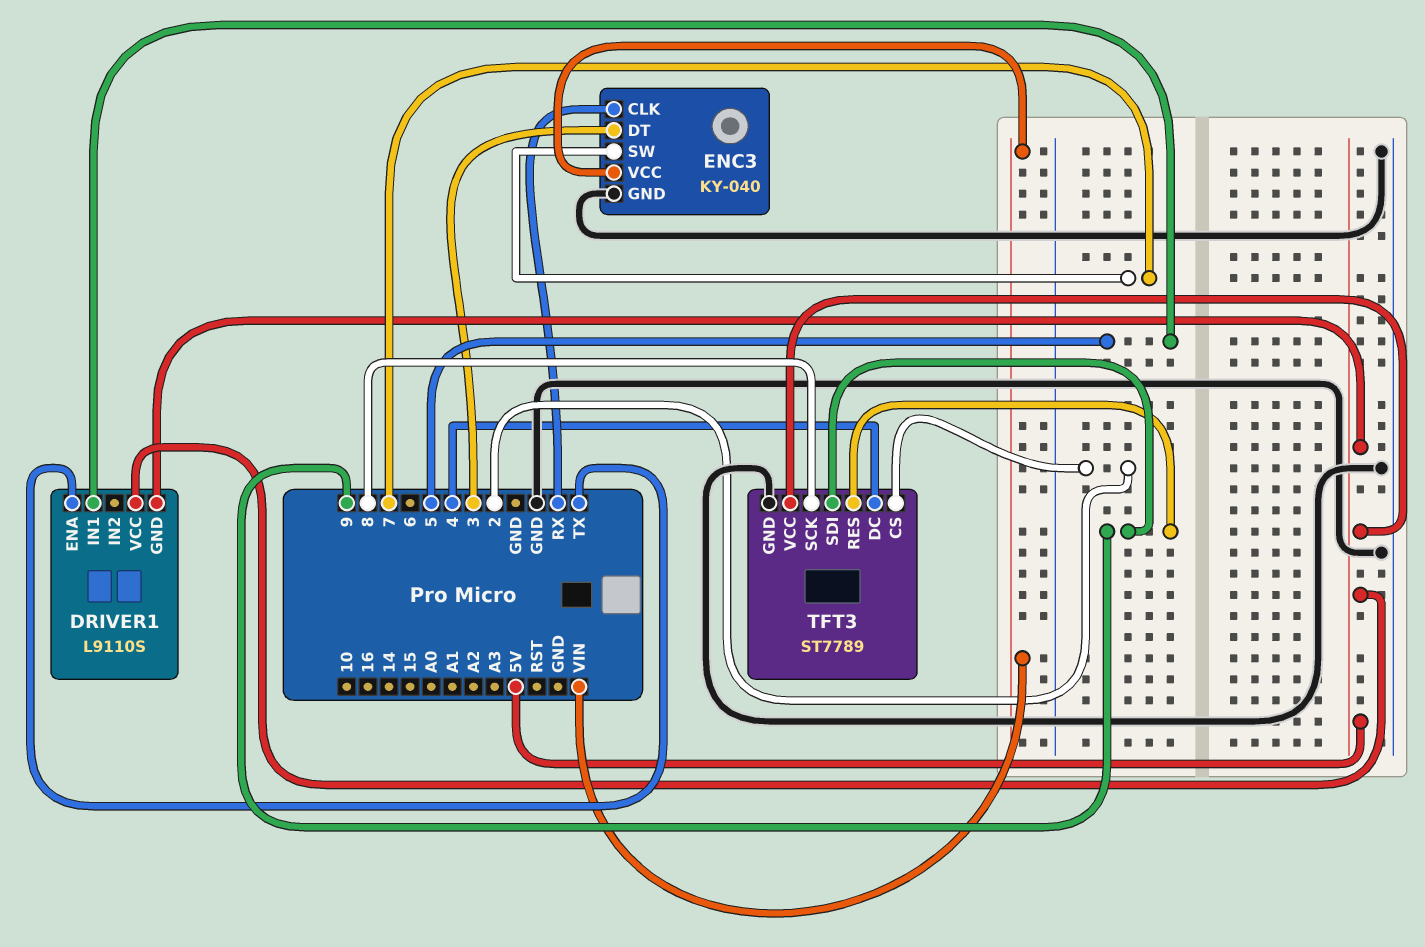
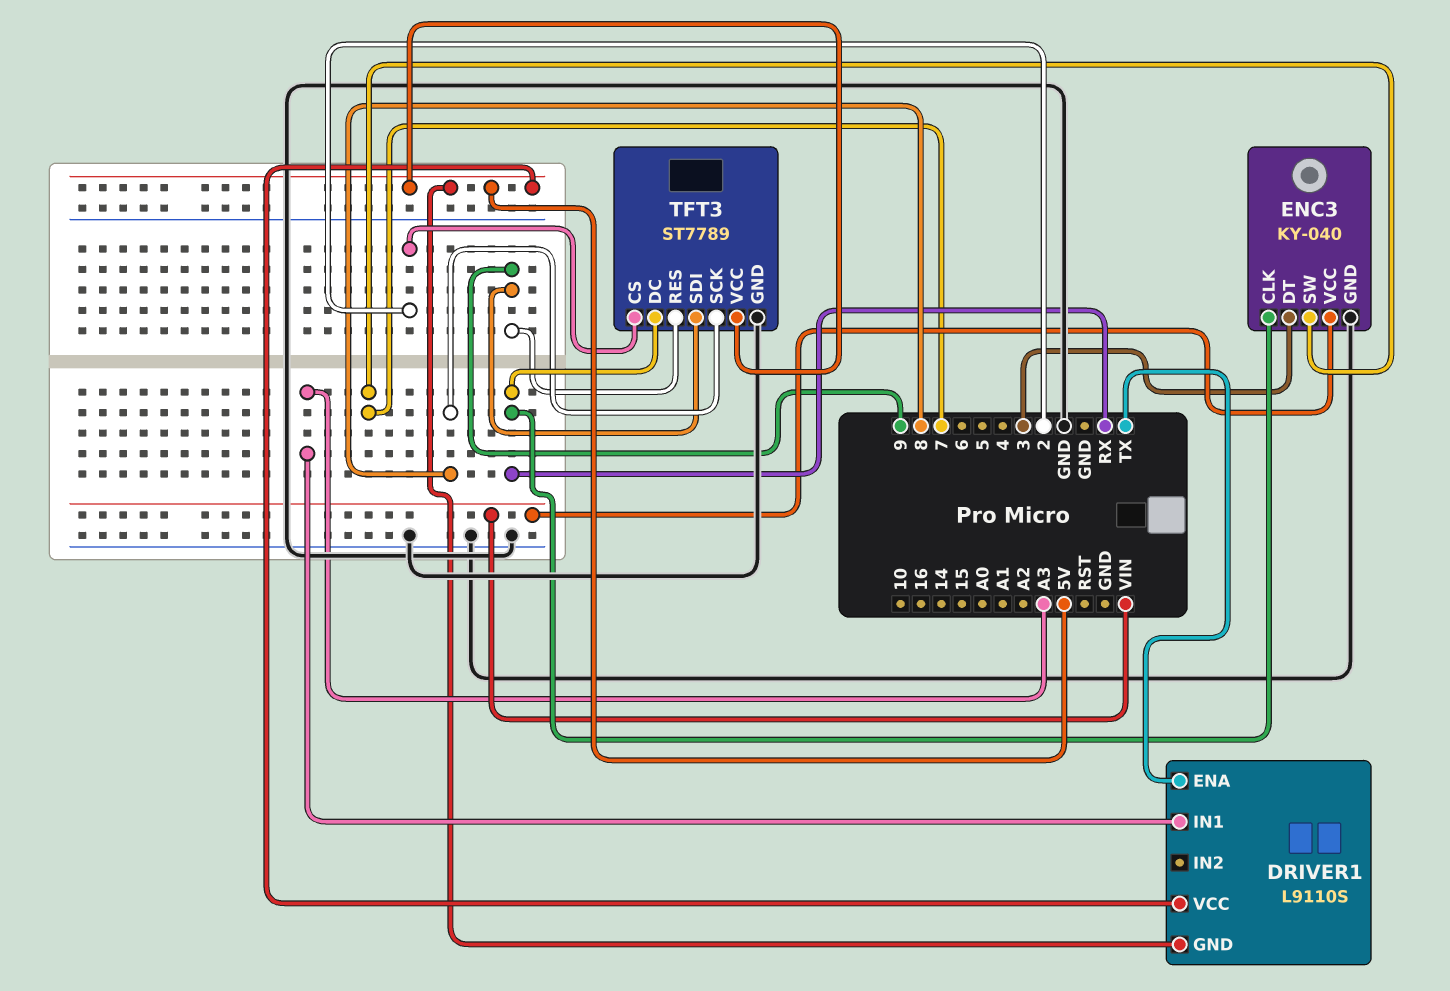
DRIVER1 pin IN1: 5 -> A3
TFT3 pin DC: 4 -> RX

